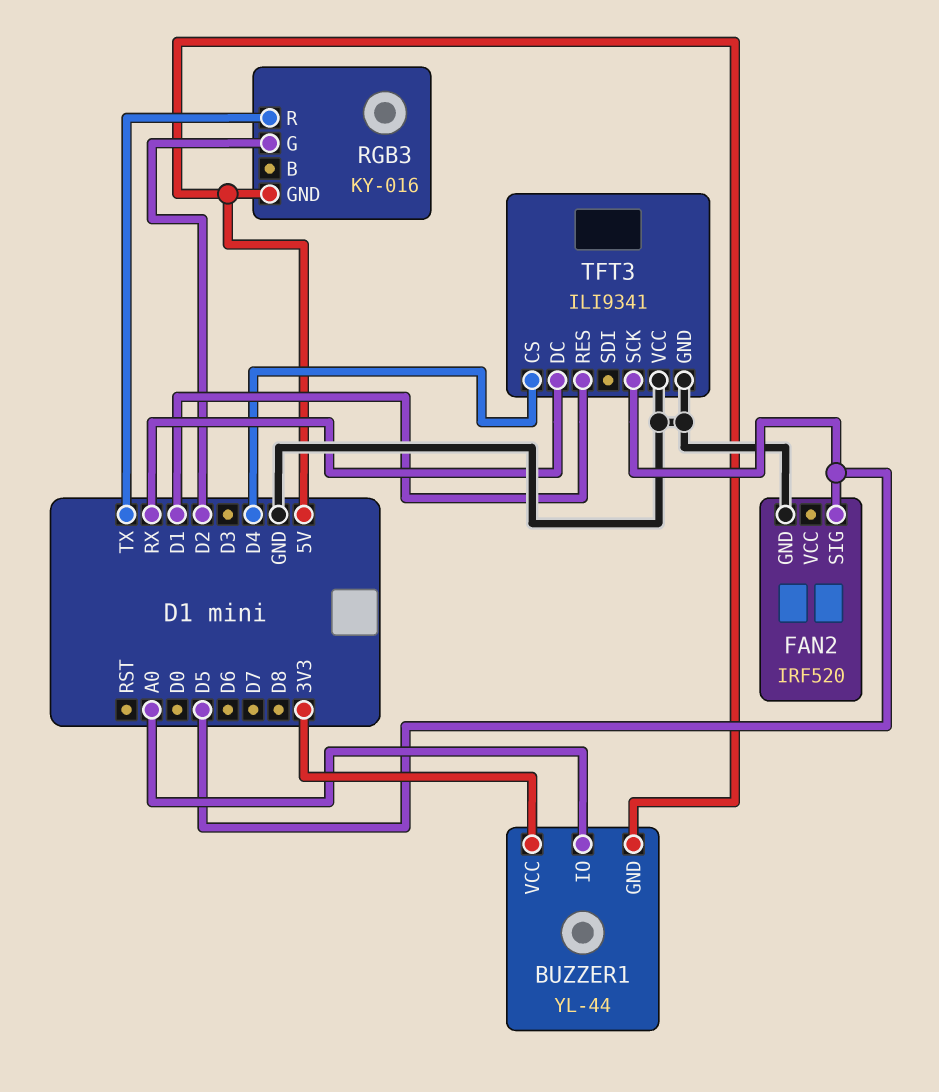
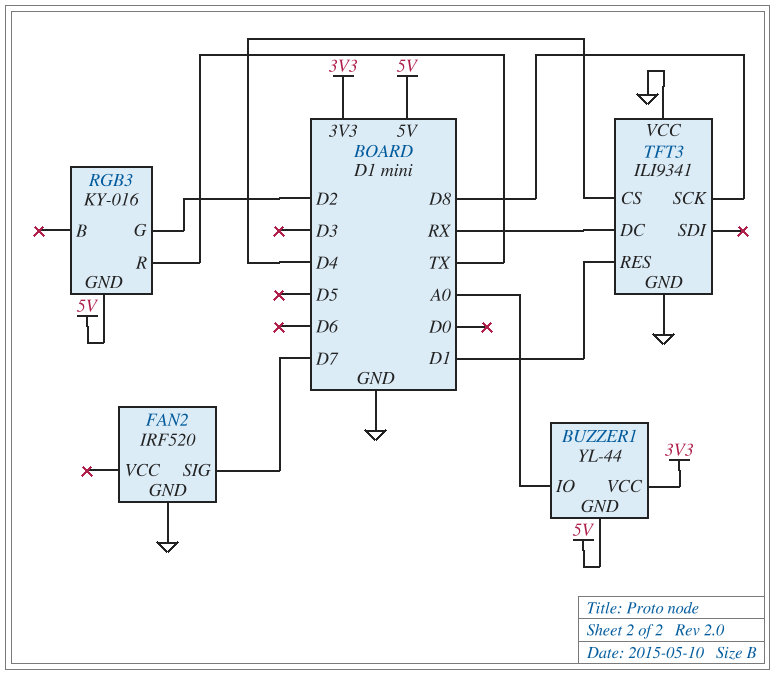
FAN2 pin SIG: D5 -> D7
TFT3 pin SCK: D5 -> D8

